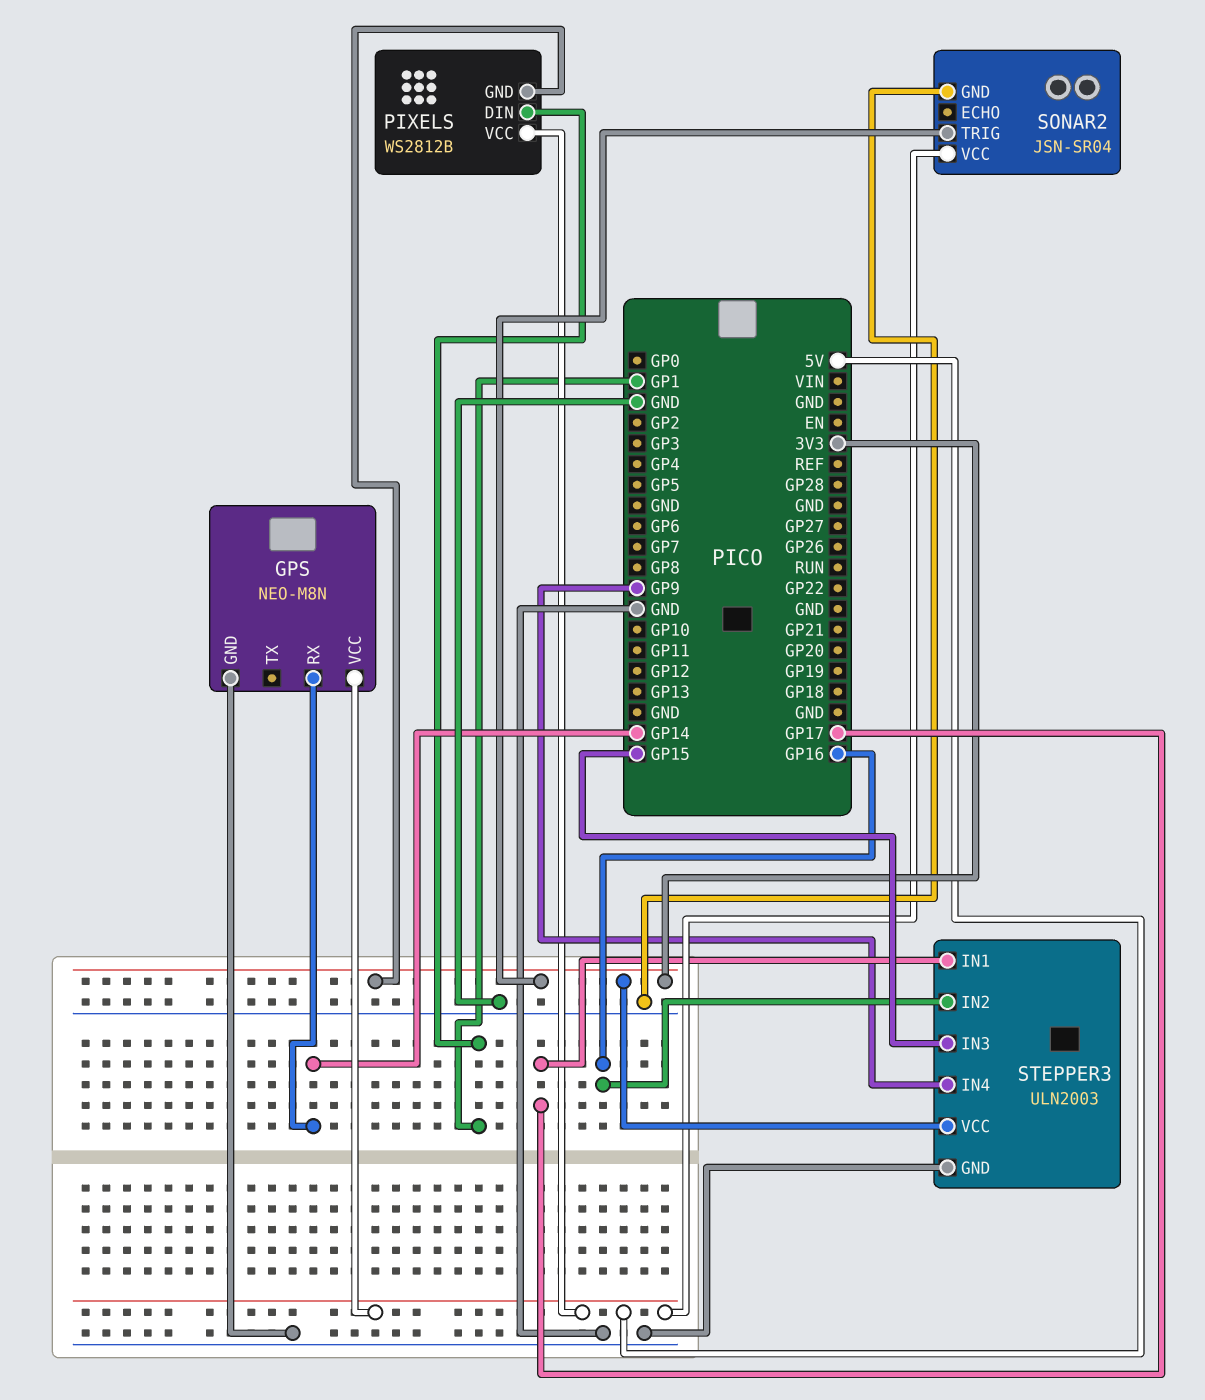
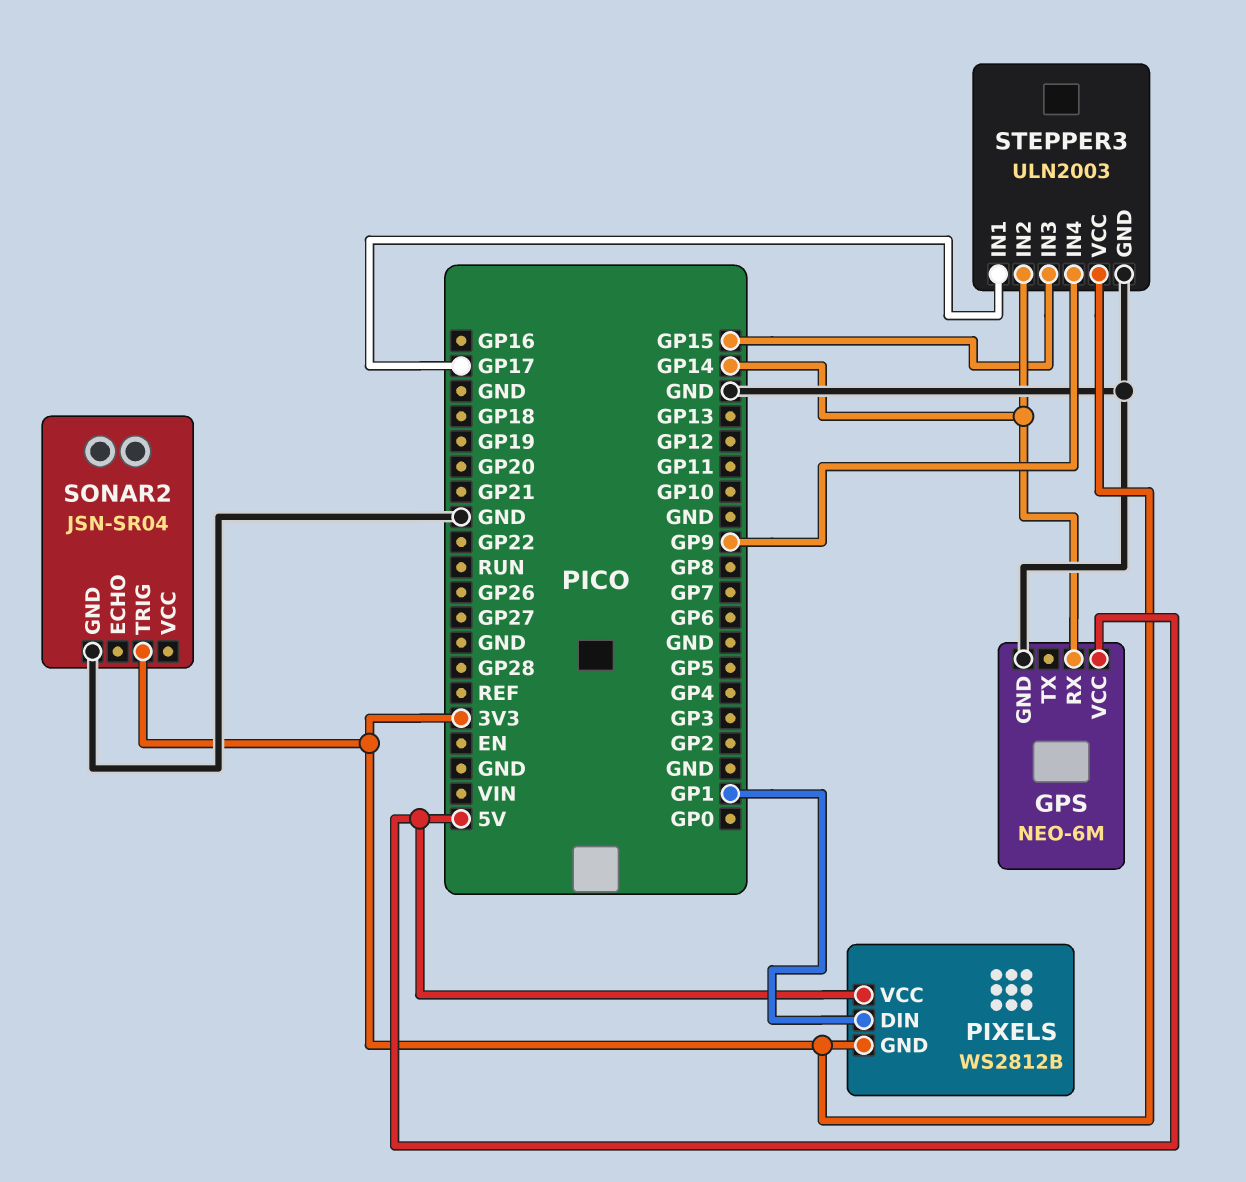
GPS: NEO-M8N -> NEO-6M
SONAR2 pin VCC: 5V -> none
STEPPER3 pin IN2: GP16 -> GP14

